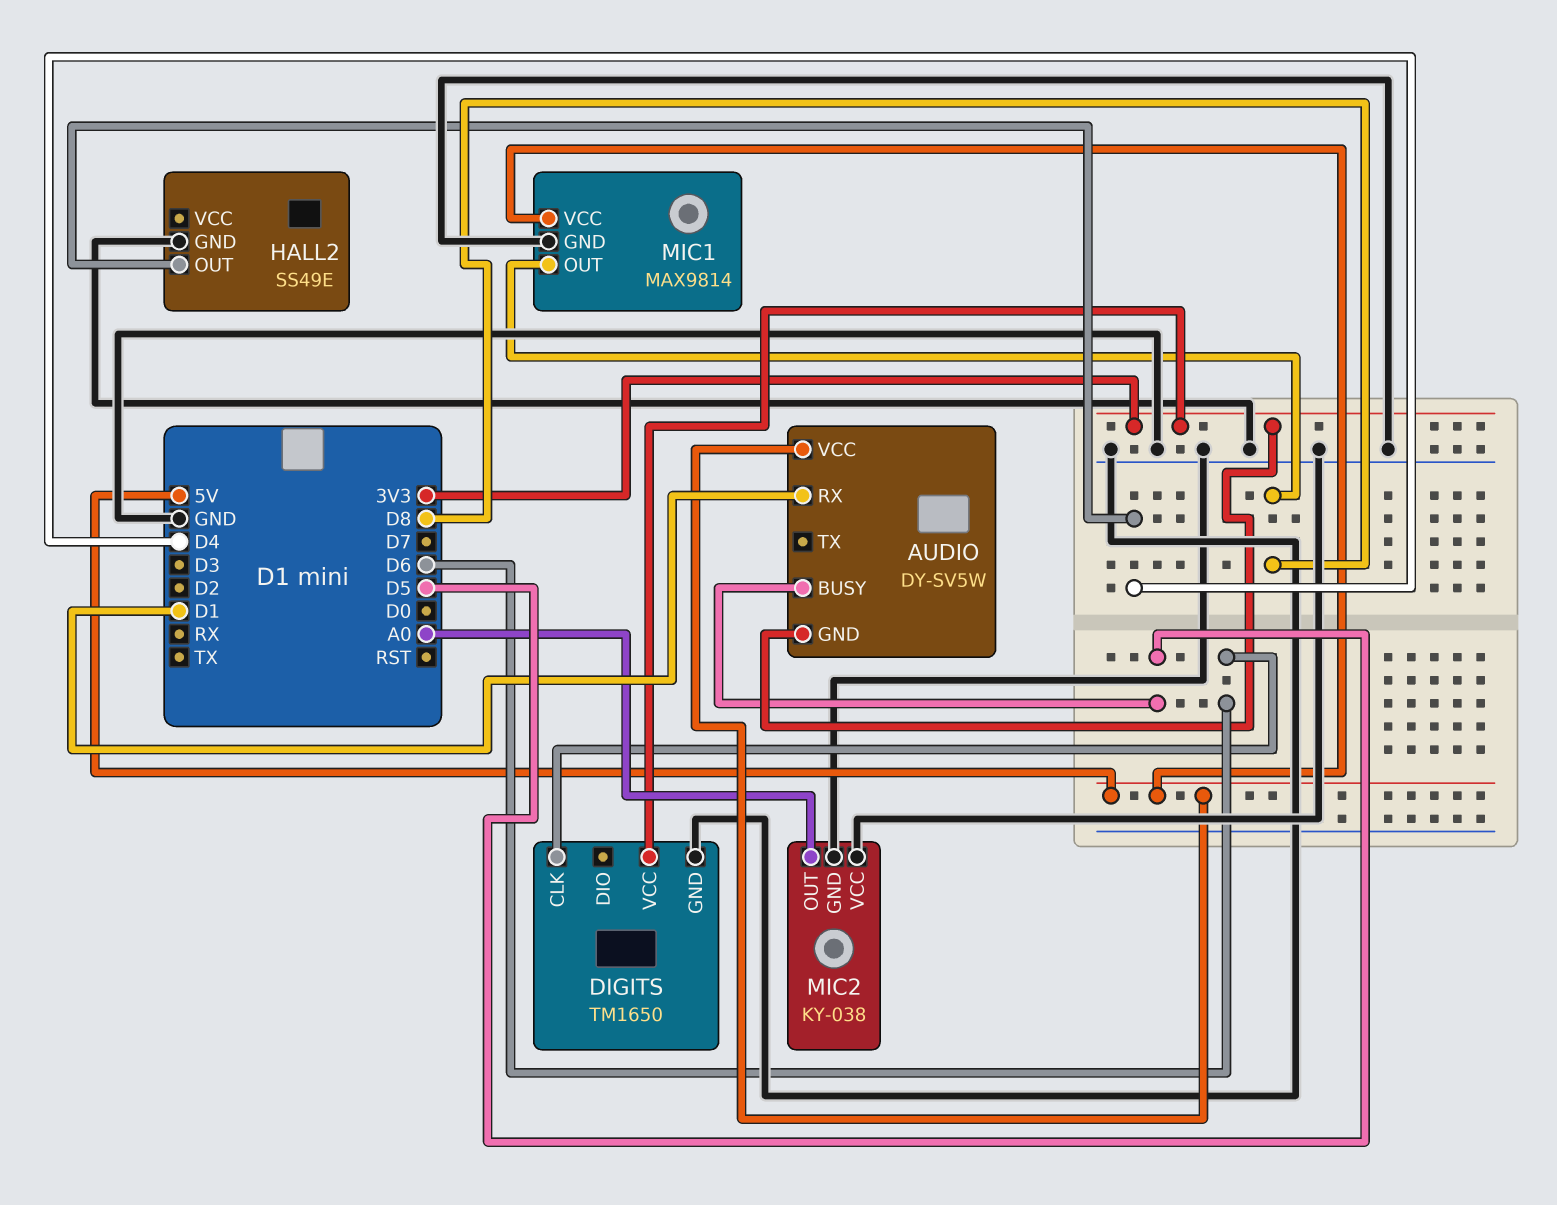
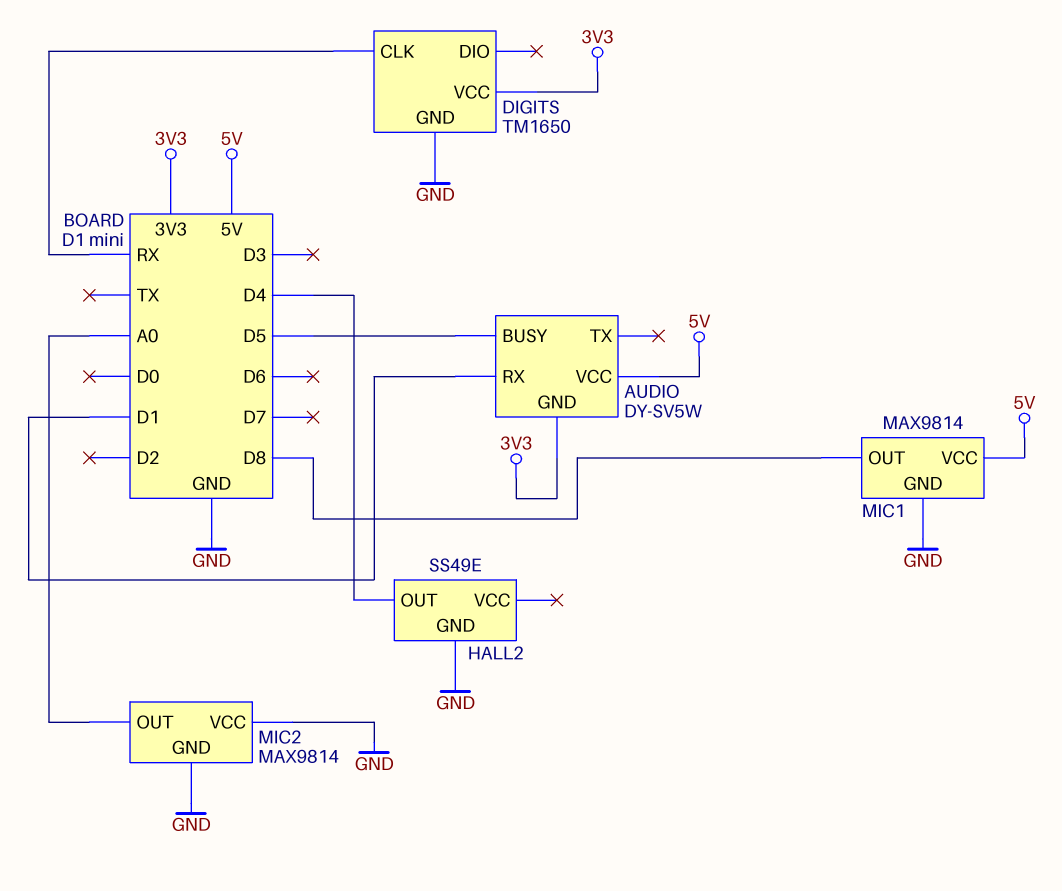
DIGITS pin CLK: D6 -> RX
MIC2: KY-038 -> MAX9814

